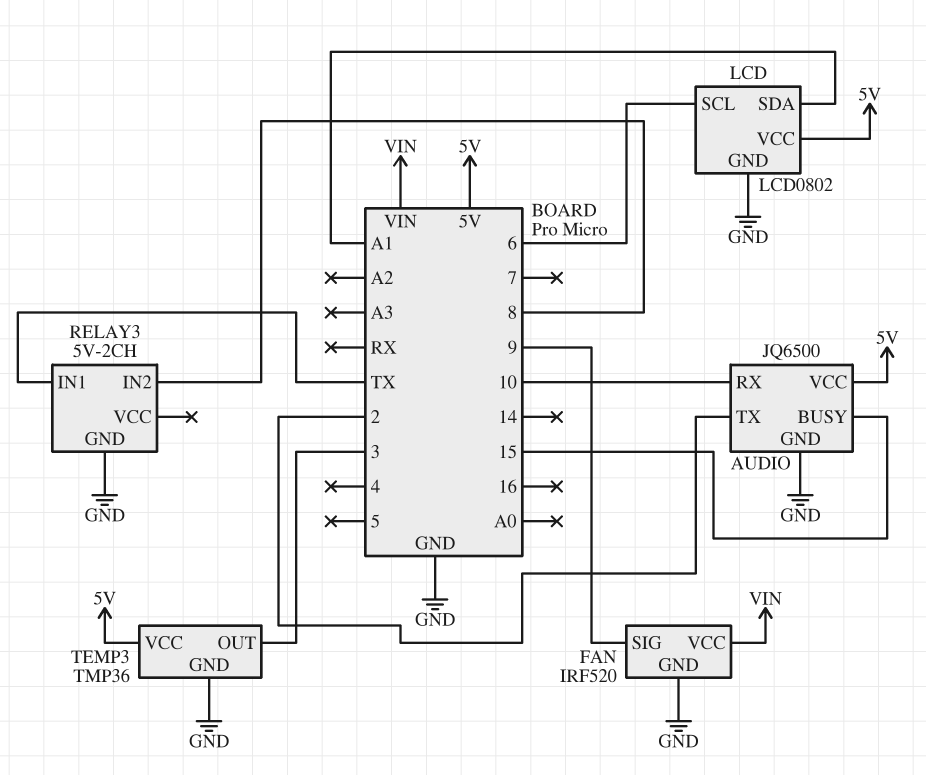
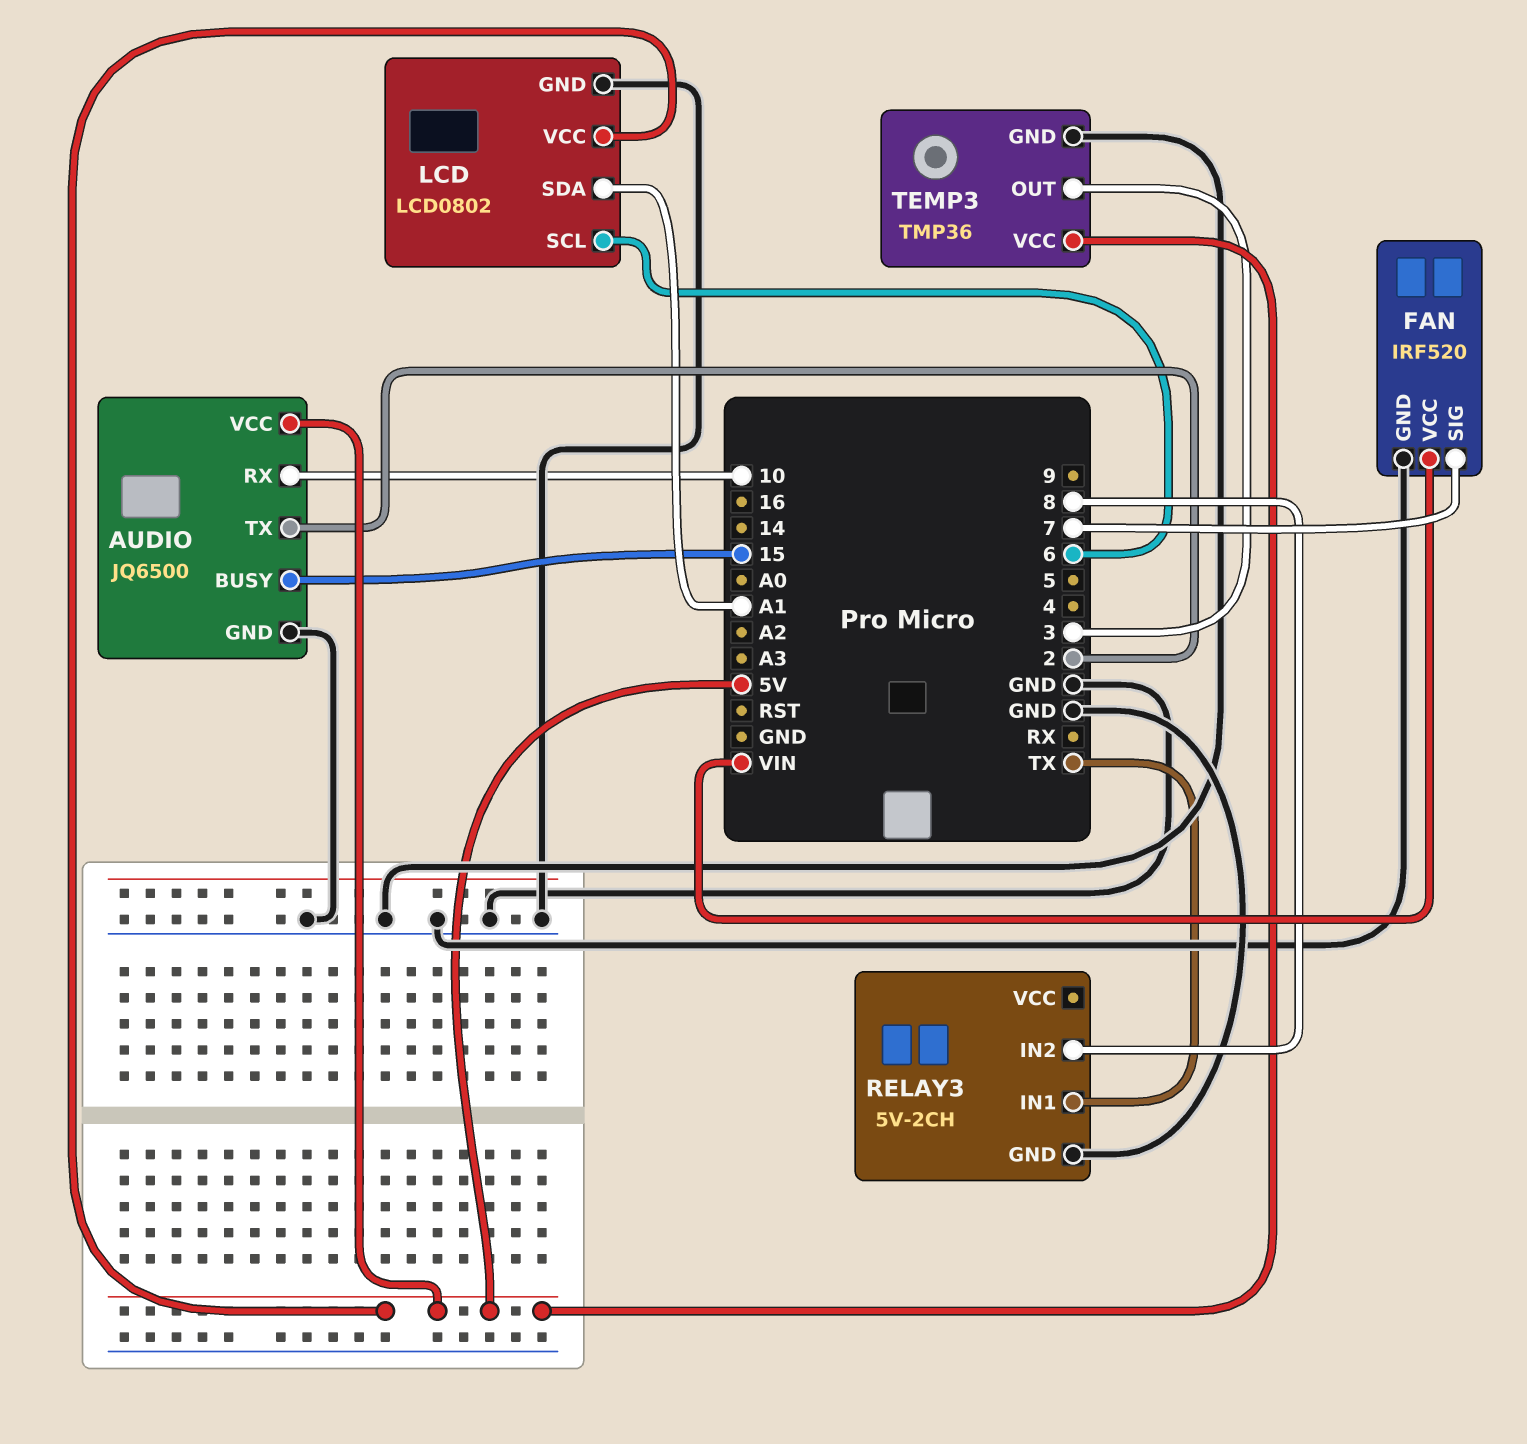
FAN pin SIG: 9 -> 7

